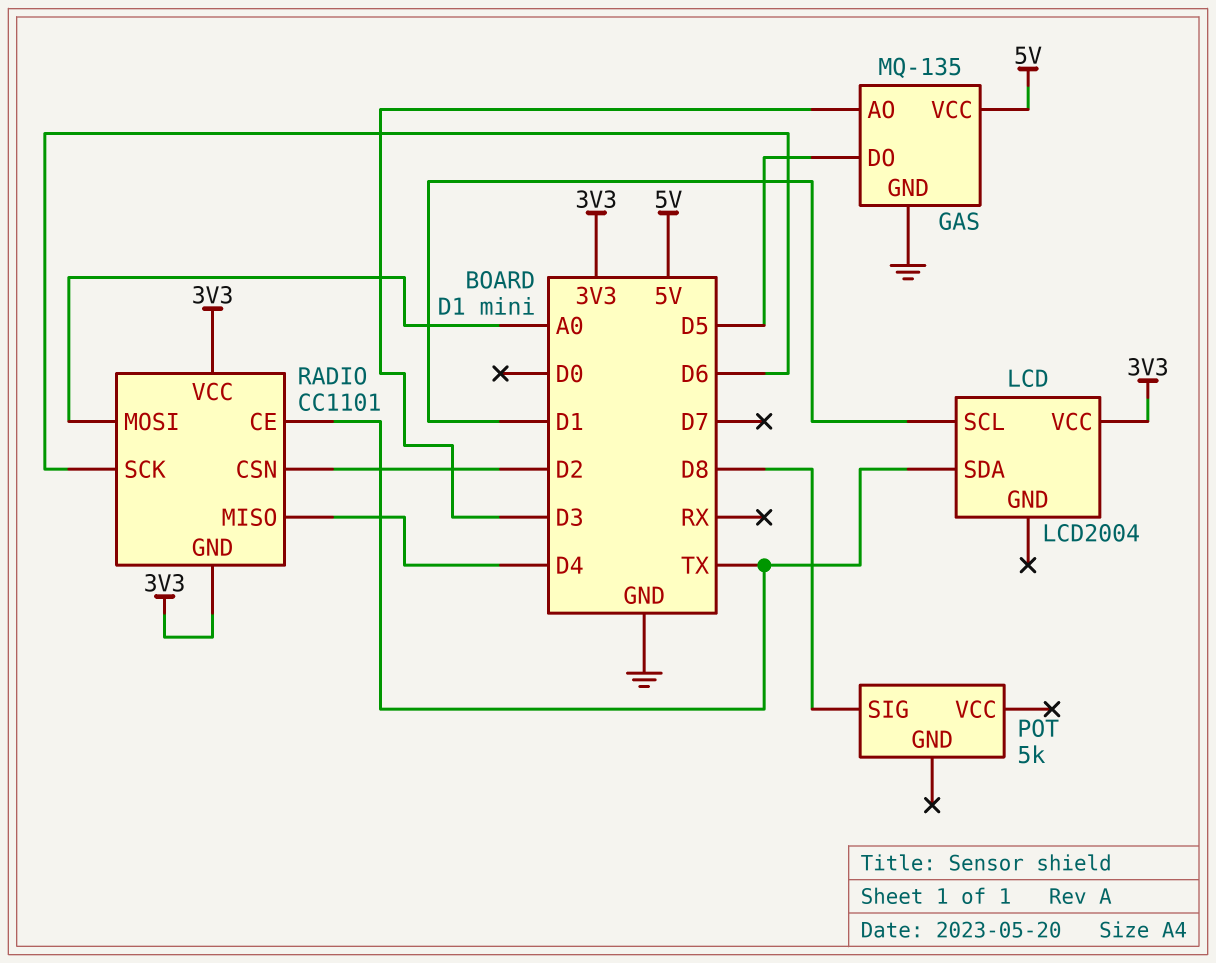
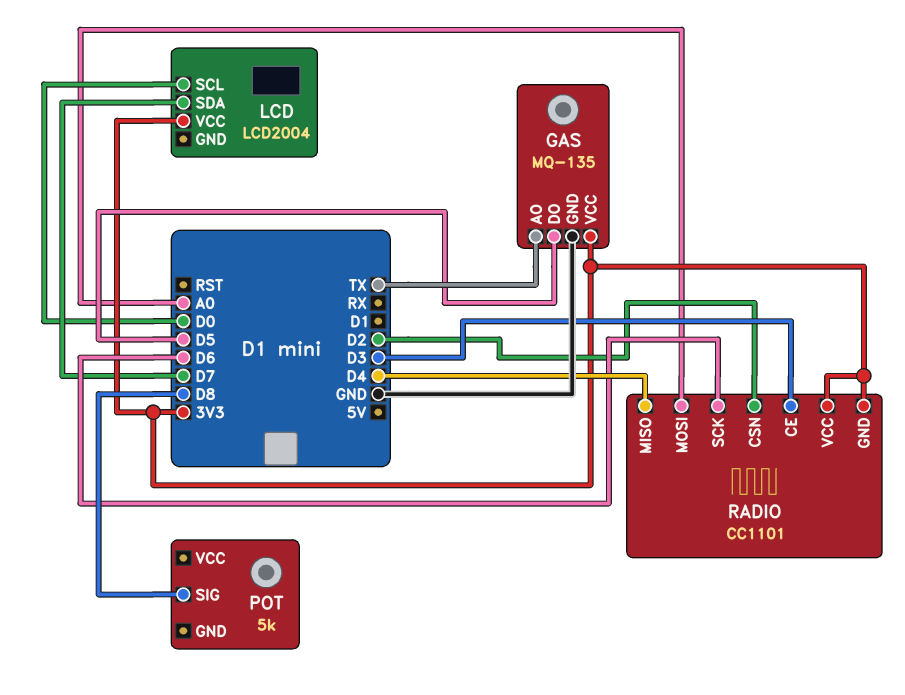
GAS pin AO: D3 -> TX
GAS pin VCC: 5V -> 3V3
LCD pin SCL: D1 -> D0
LCD pin SDA: TX -> D7
RADIO pin CE: TX -> D3

